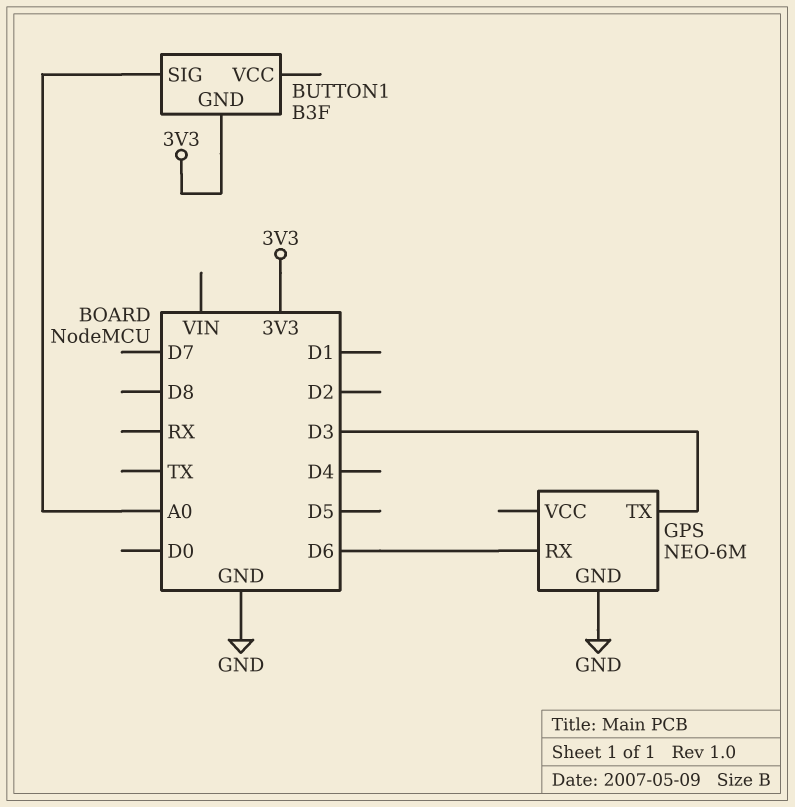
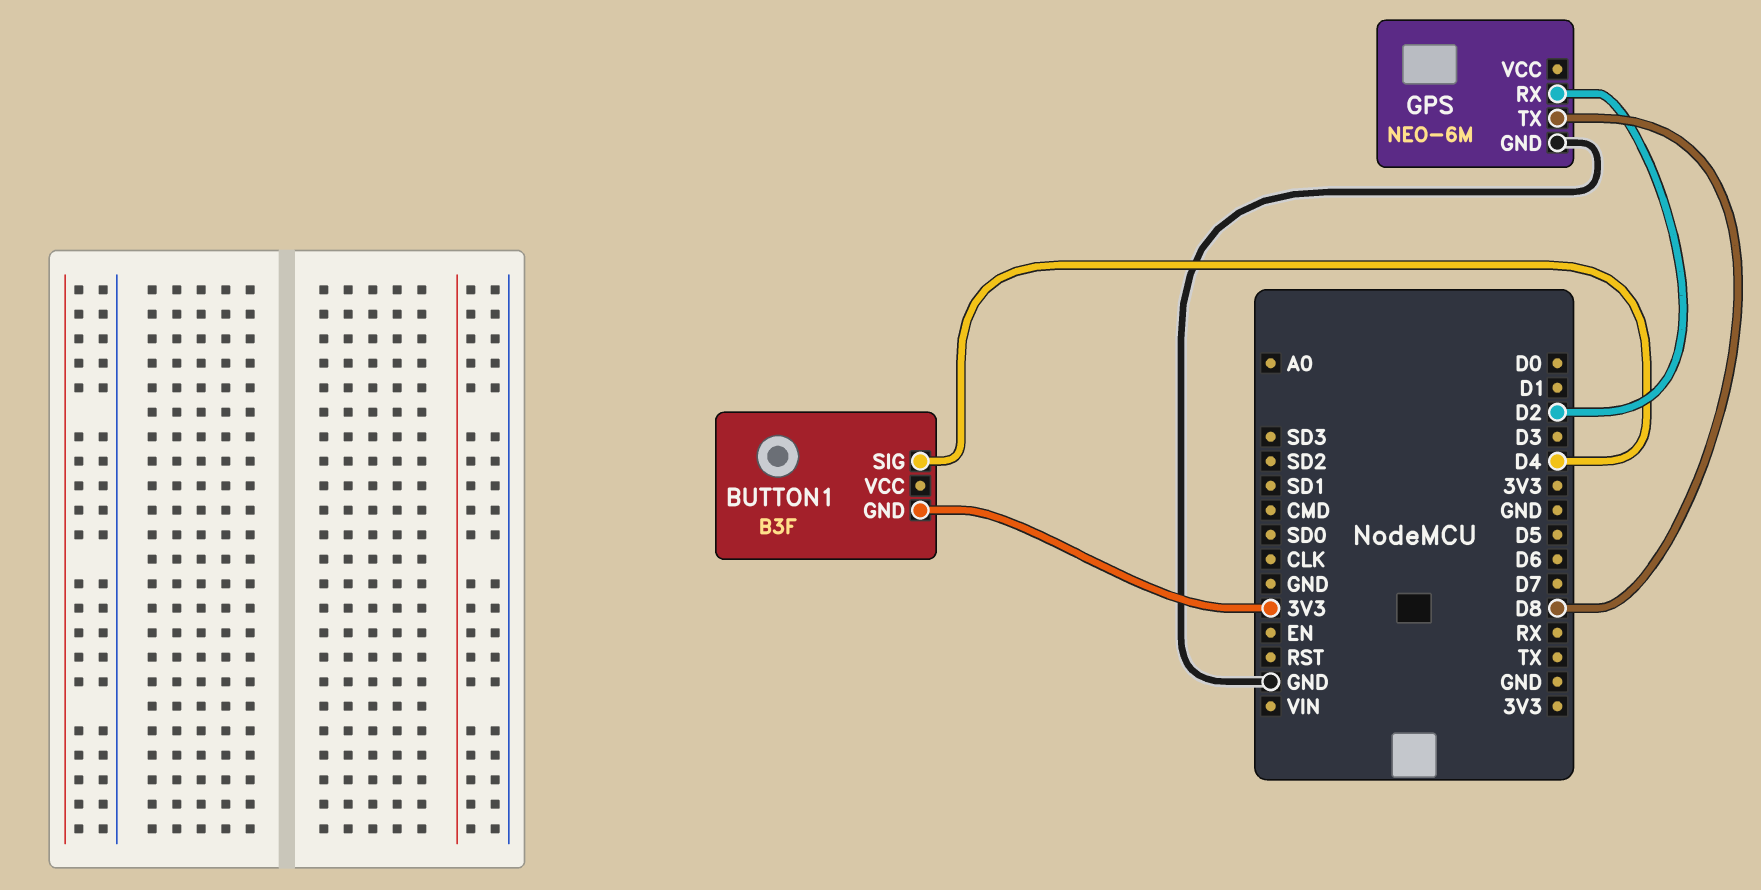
BUTTON1 pin SIG: A0 -> D4
GPS pin RX: D6 -> D2
GPS pin TX: D3 -> D8

